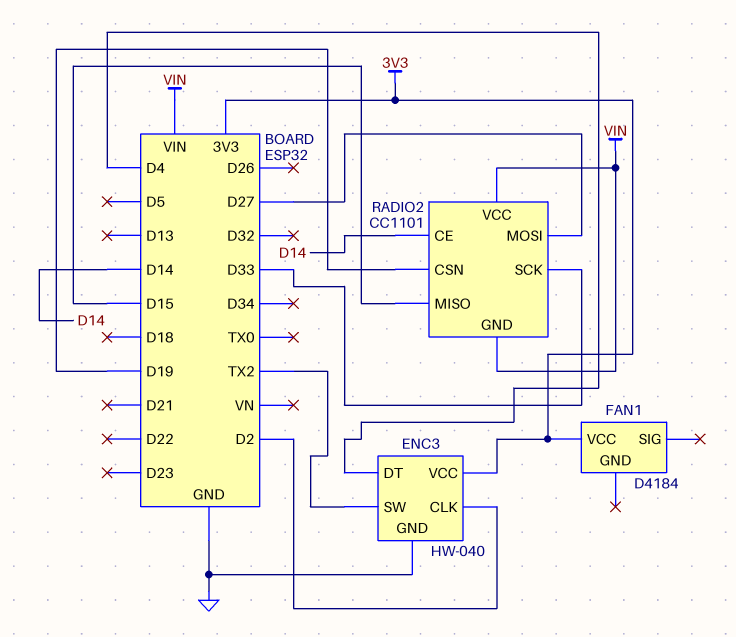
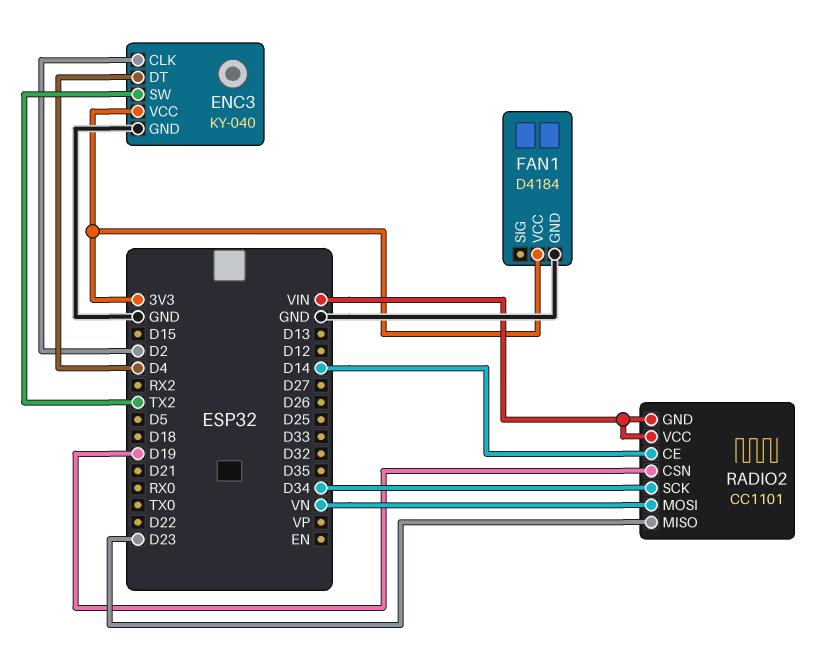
ENC3: HW-040 -> KY-040
FAN1 pin GND: none -> GND
RADIO2 pin MISO: D15 -> D23
RADIO2 pin MOSI: D27 -> VN
RADIO2 pin SCK: D33 -> D34

